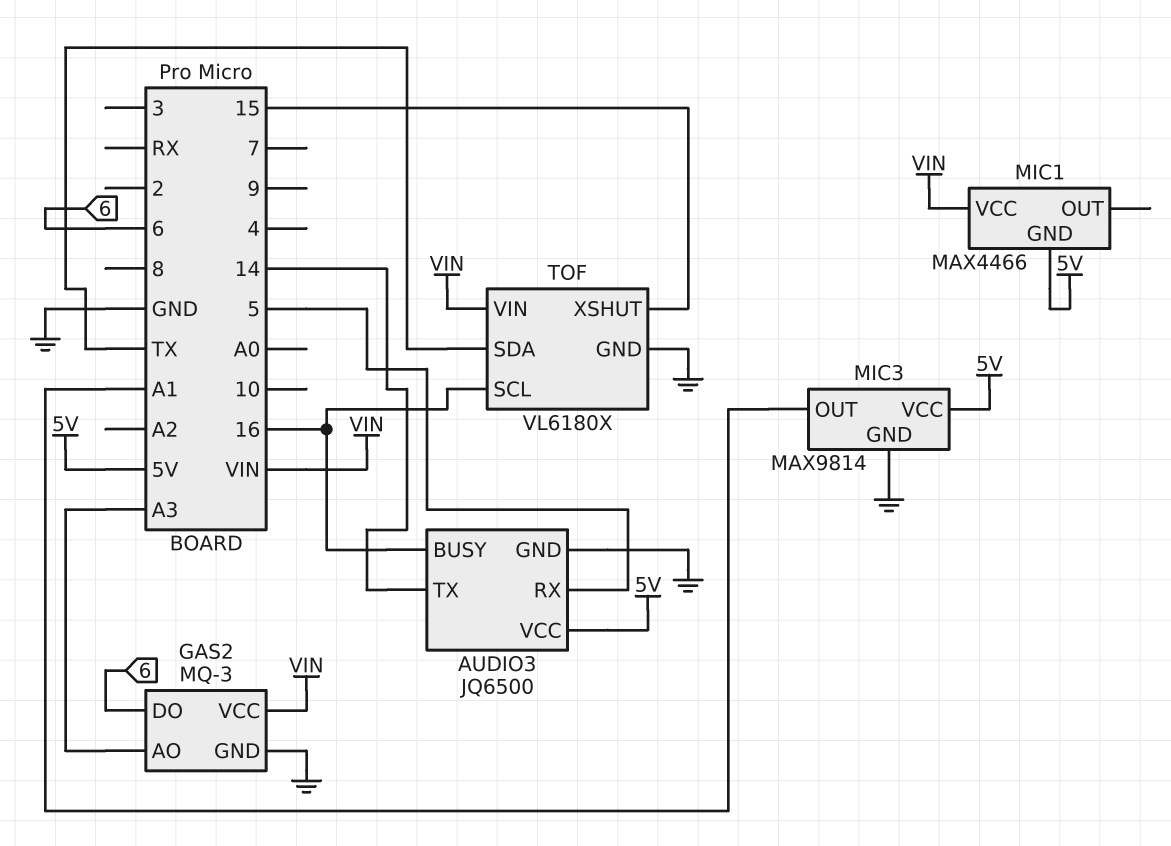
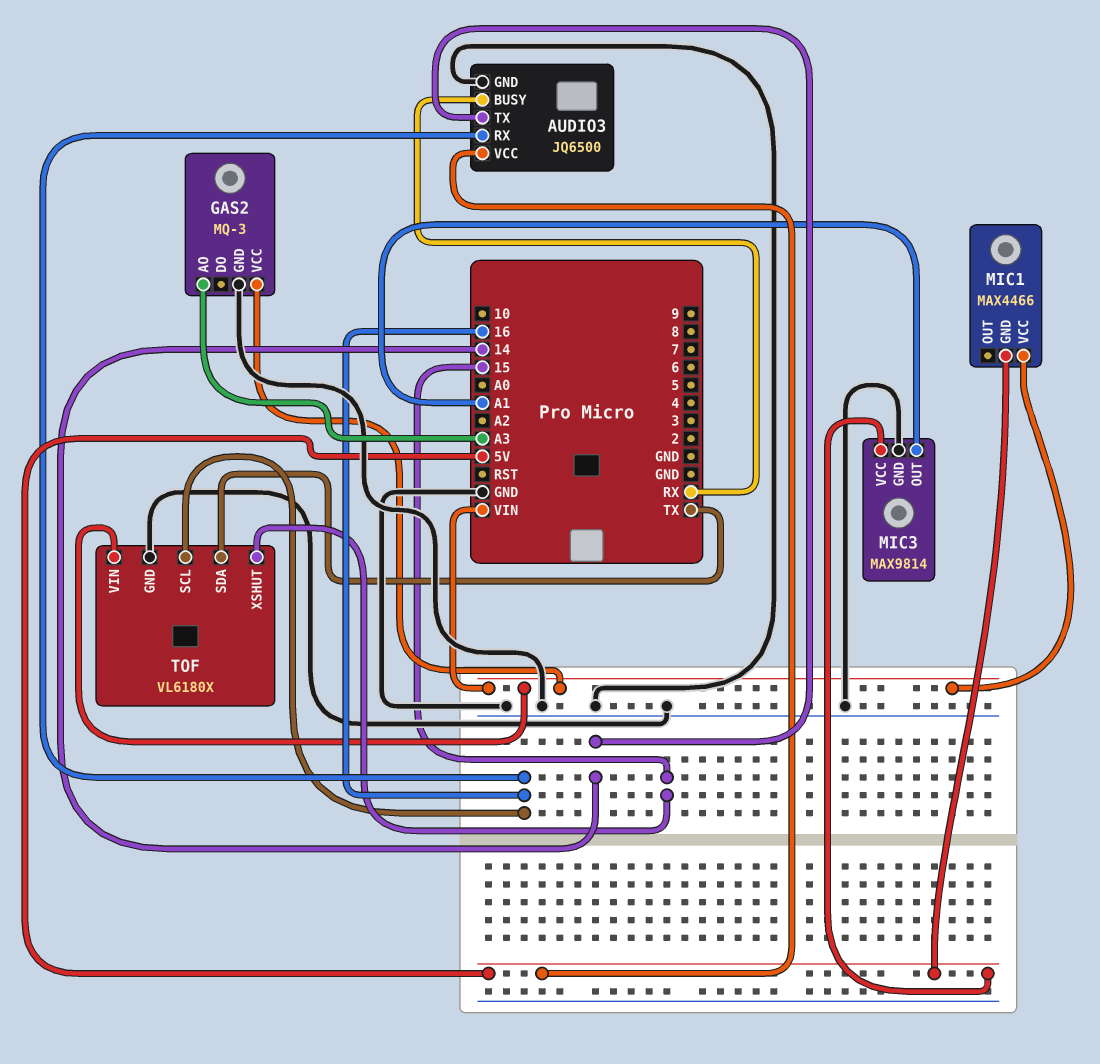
AUDIO3 pin BUSY: 16 -> RX
AUDIO3 pin RX: 5 -> 16
GAS2 pin DO: 6 -> none

